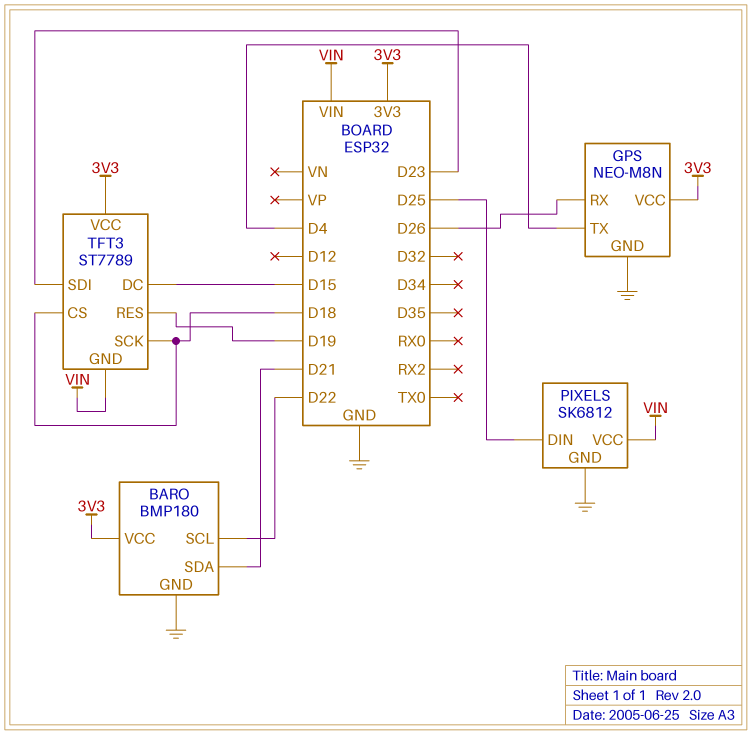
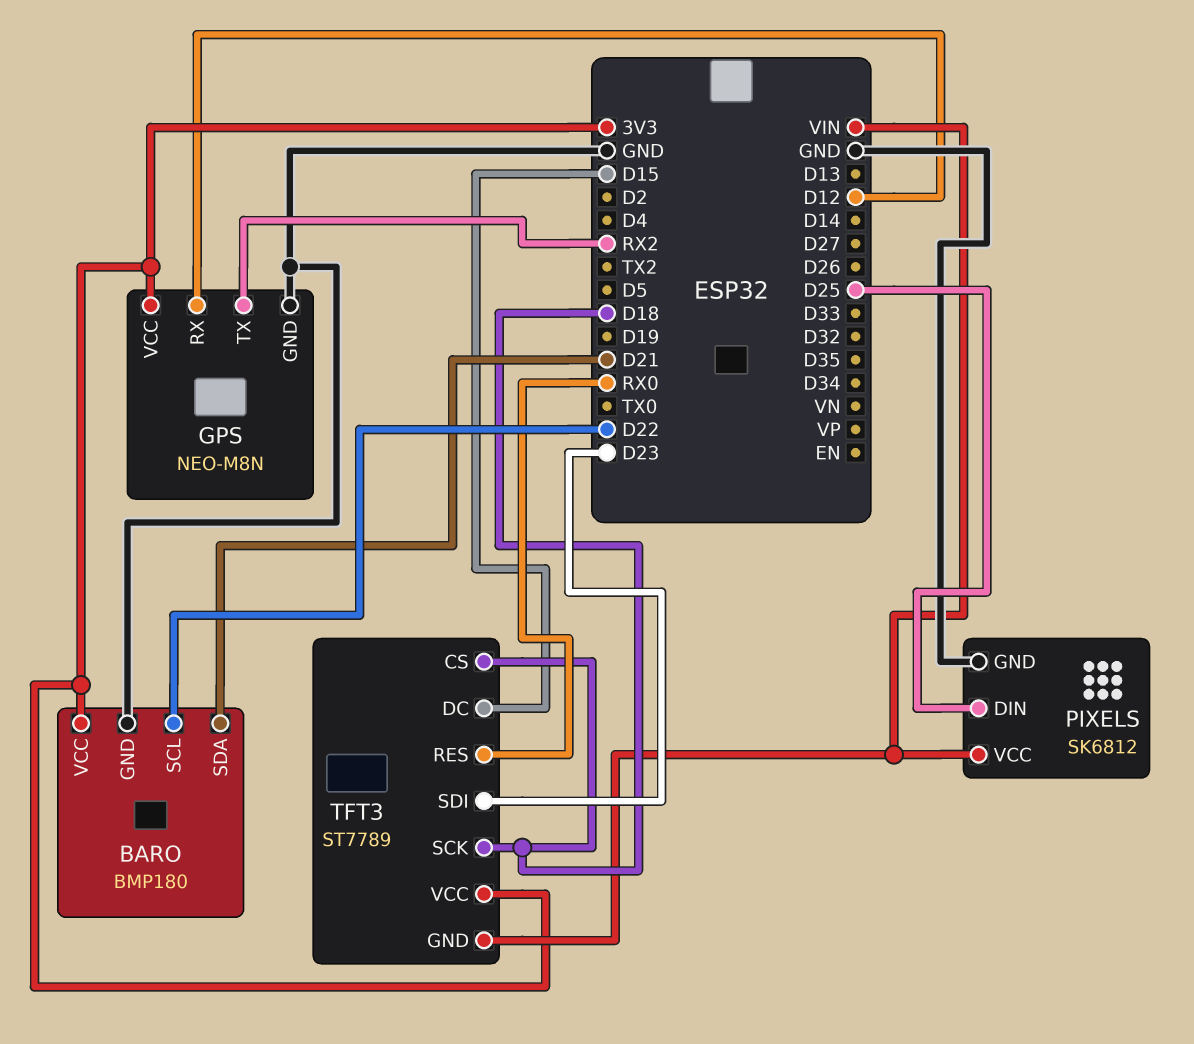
GPS pin RX: D26 -> D12
GPS pin TX: D4 -> RX2
TFT3 pin RES: D19 -> RX0

